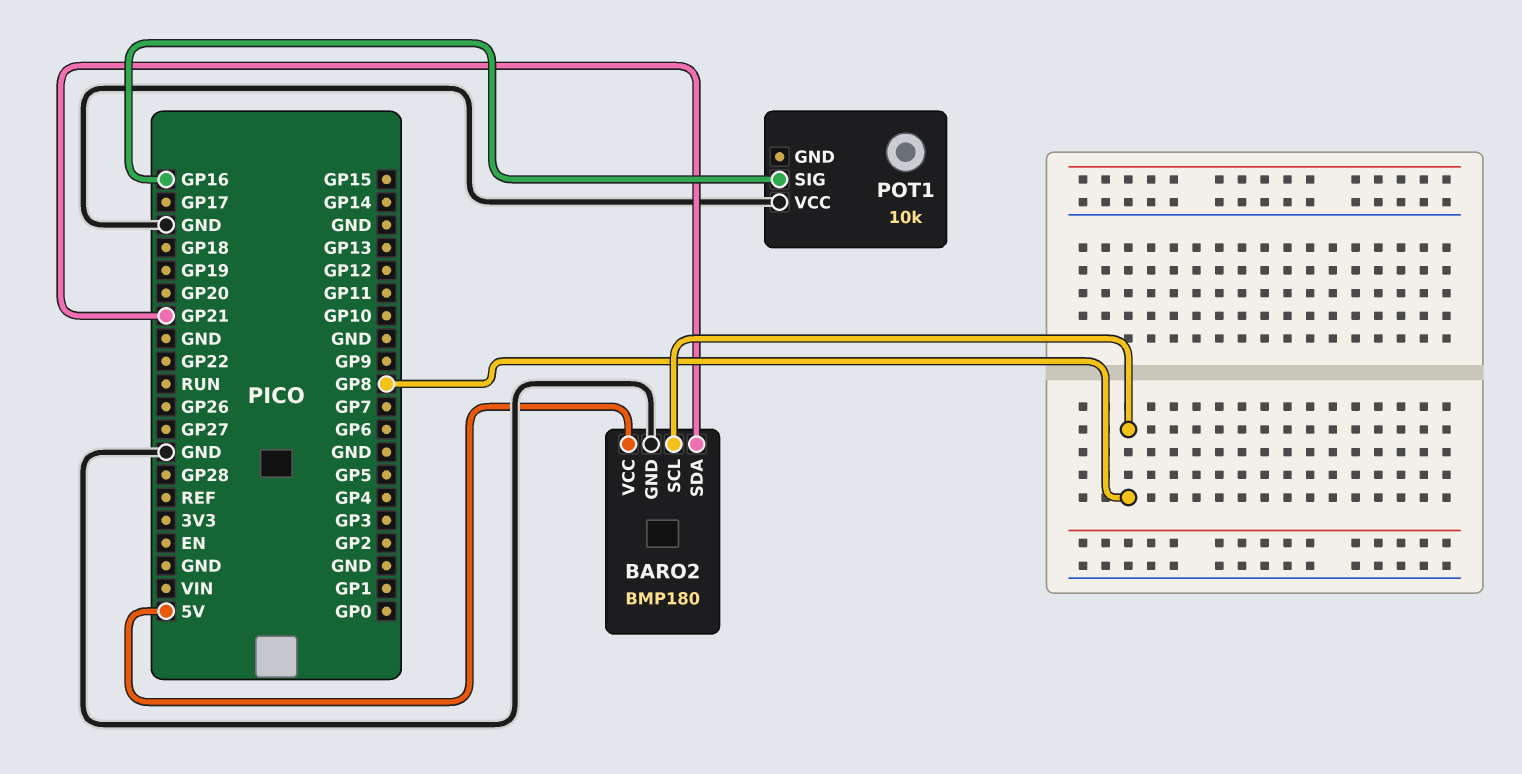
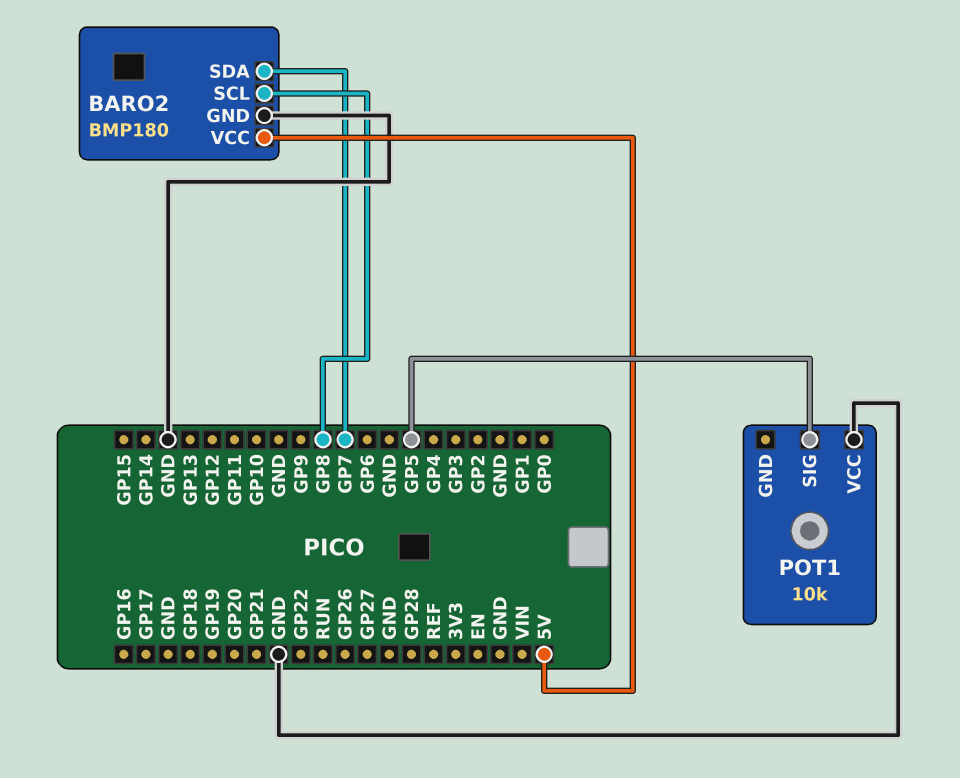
BARO2 pin SDA: GP21 -> GP7
POT1 pin SIG: GP16 -> GP5

